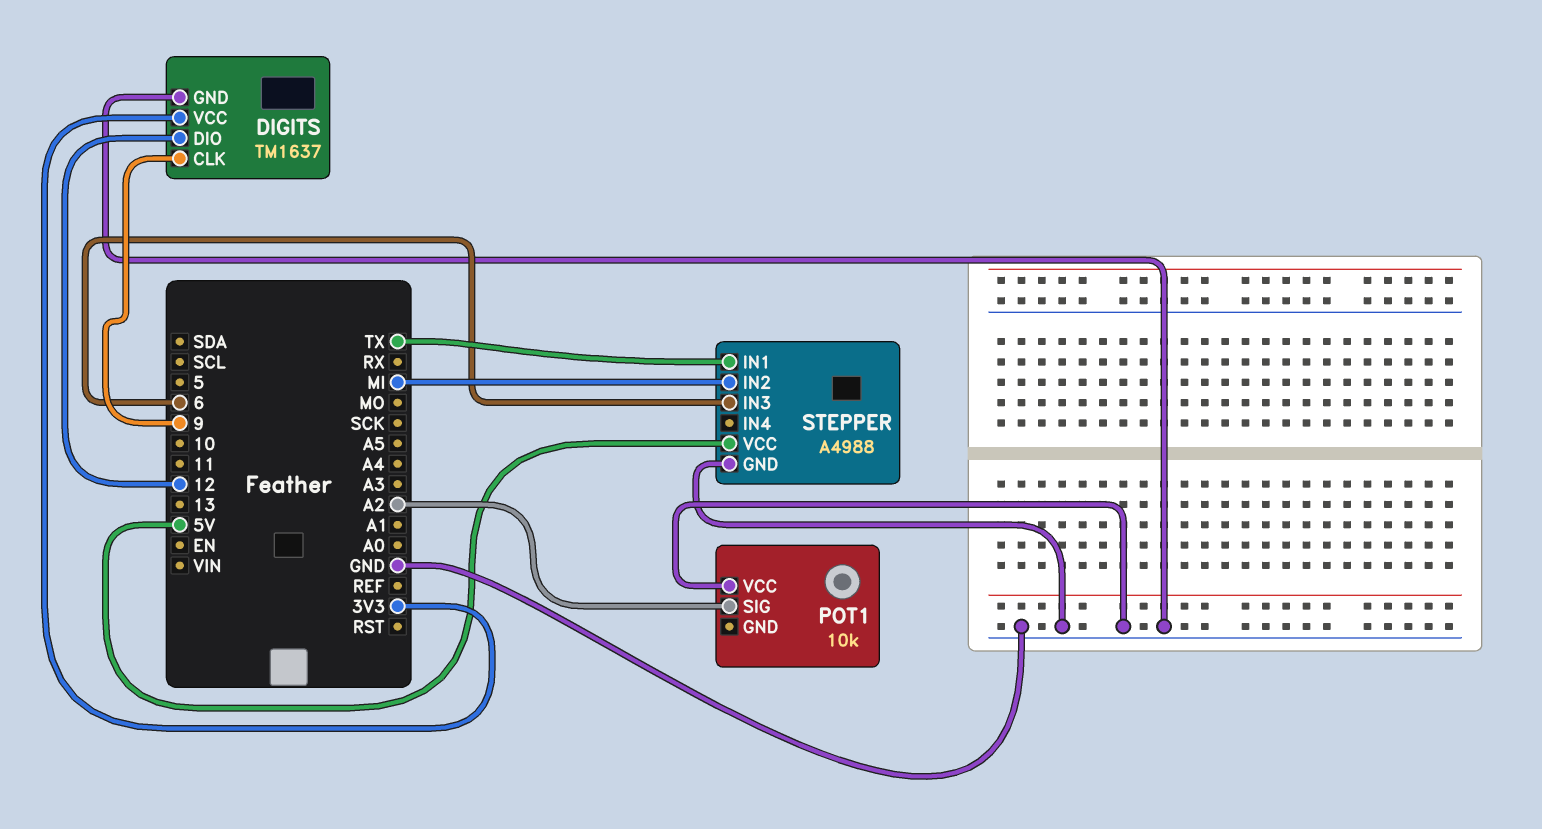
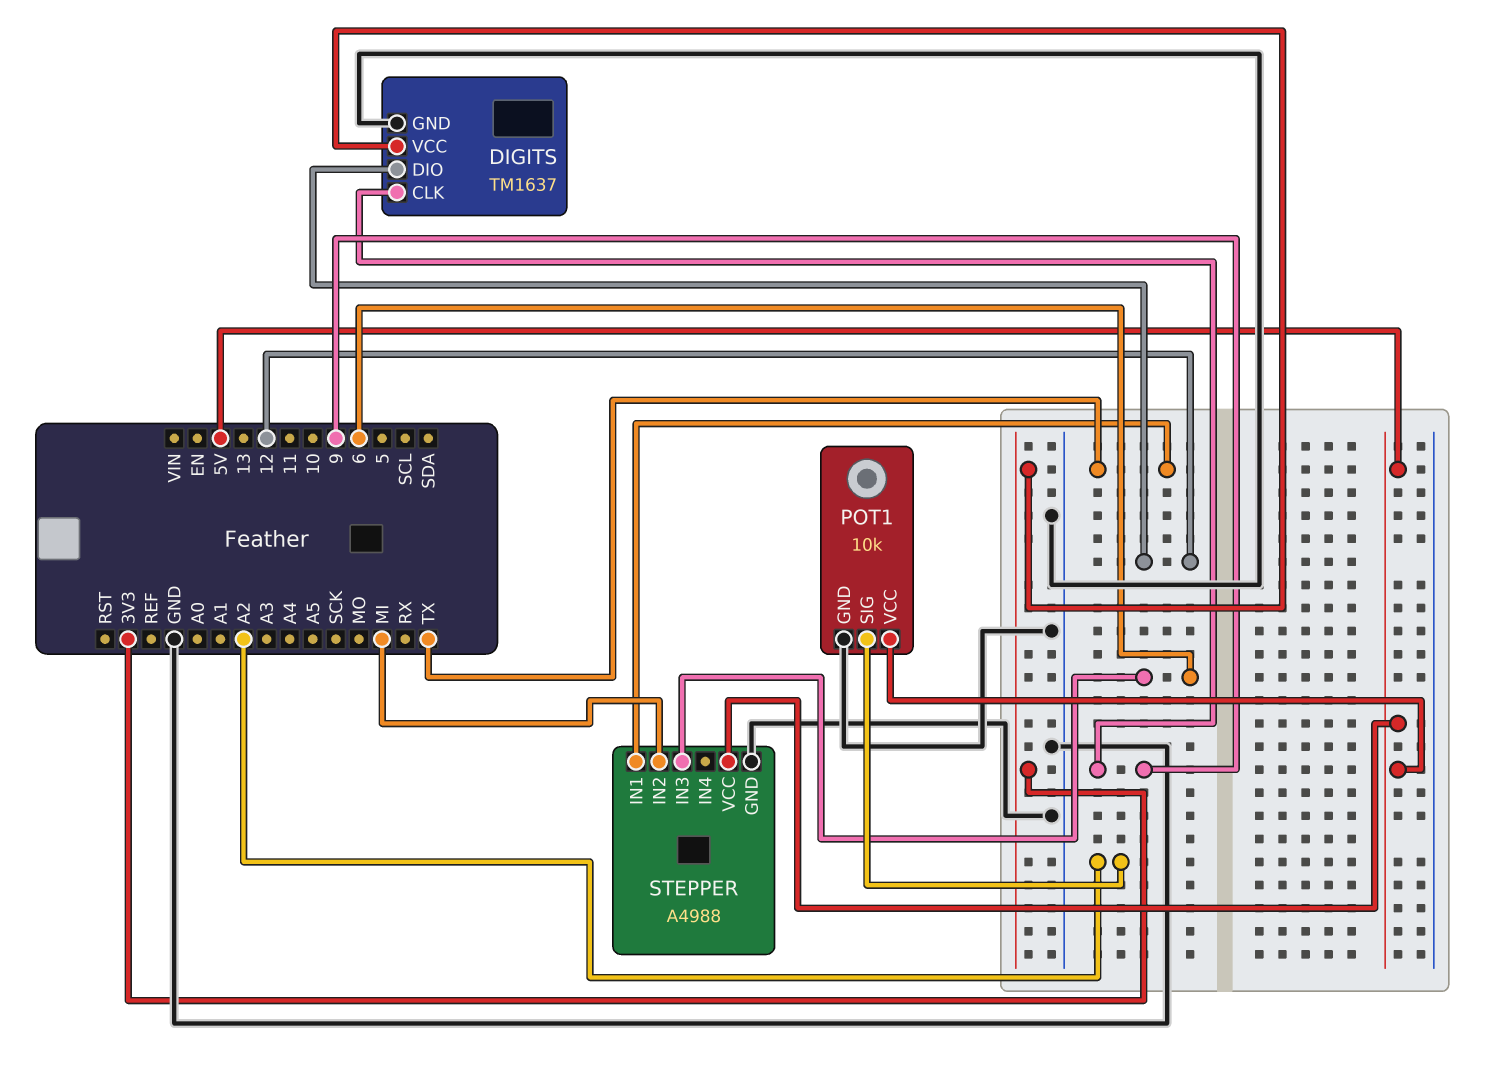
POT1 pin GND: none -> GND
POT1 pin VCC: GND -> 5V

